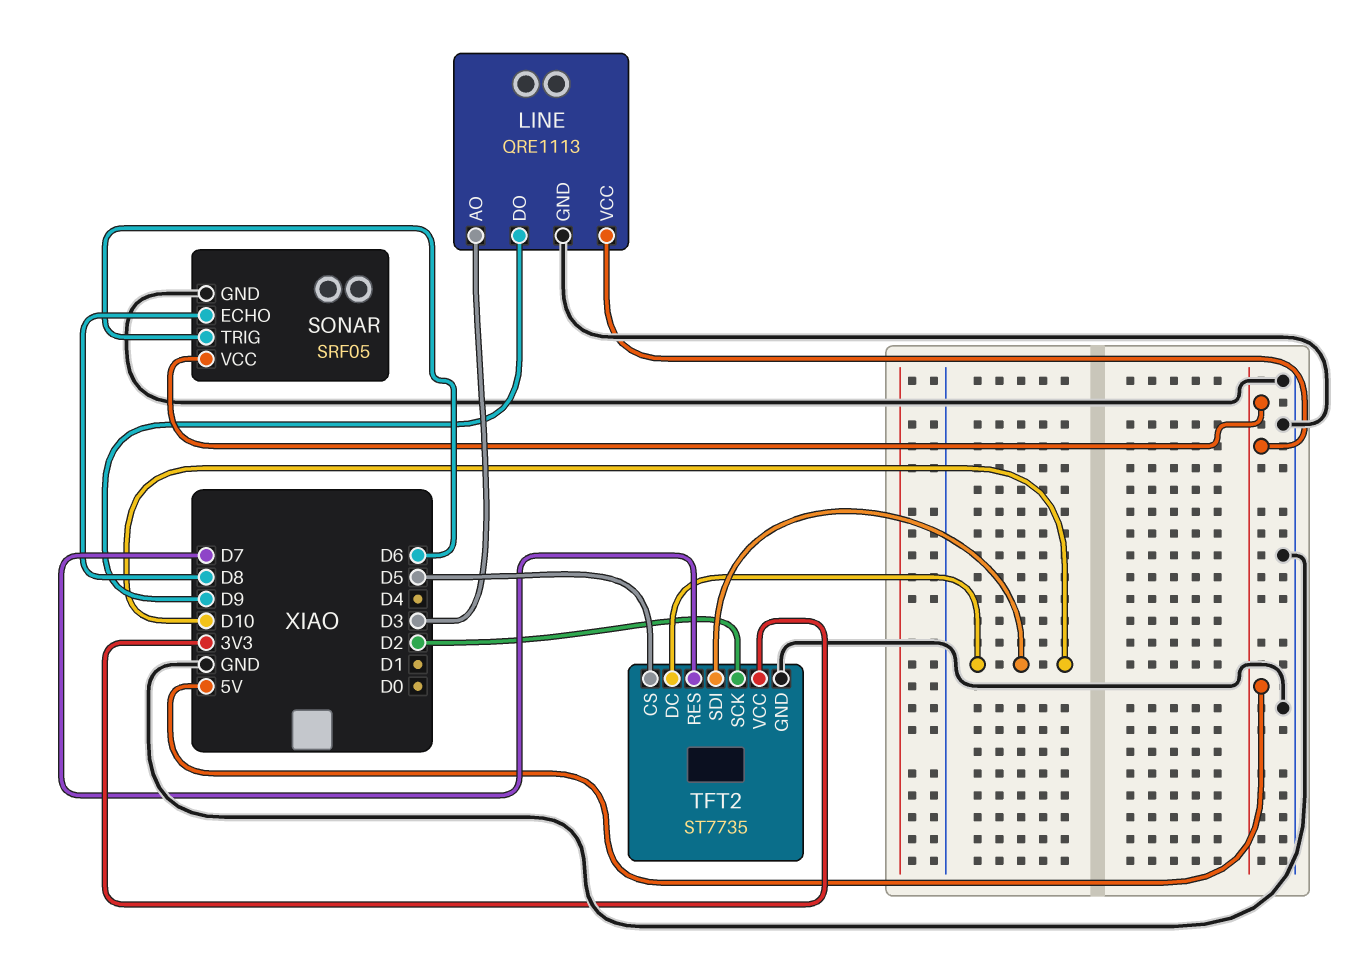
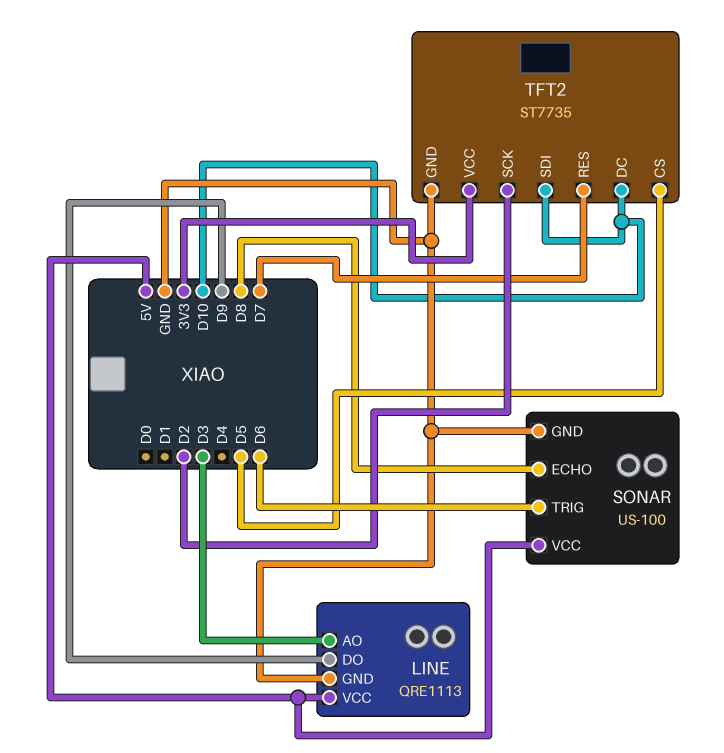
SONAR: SRF05 -> US-100

